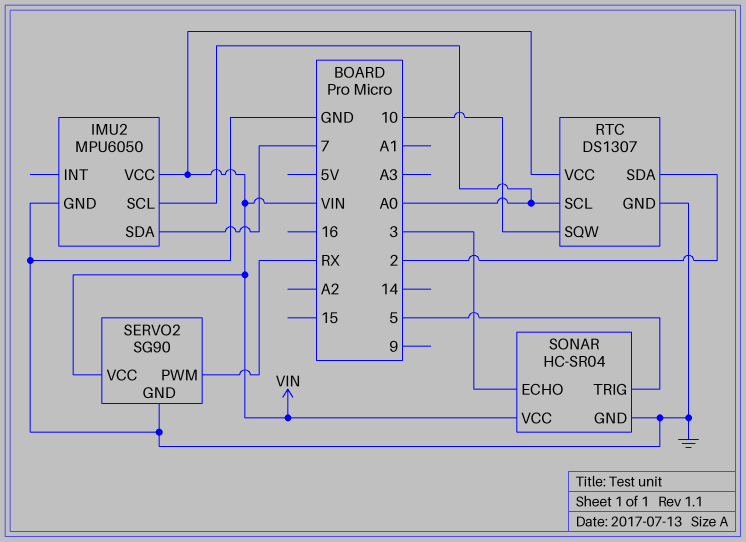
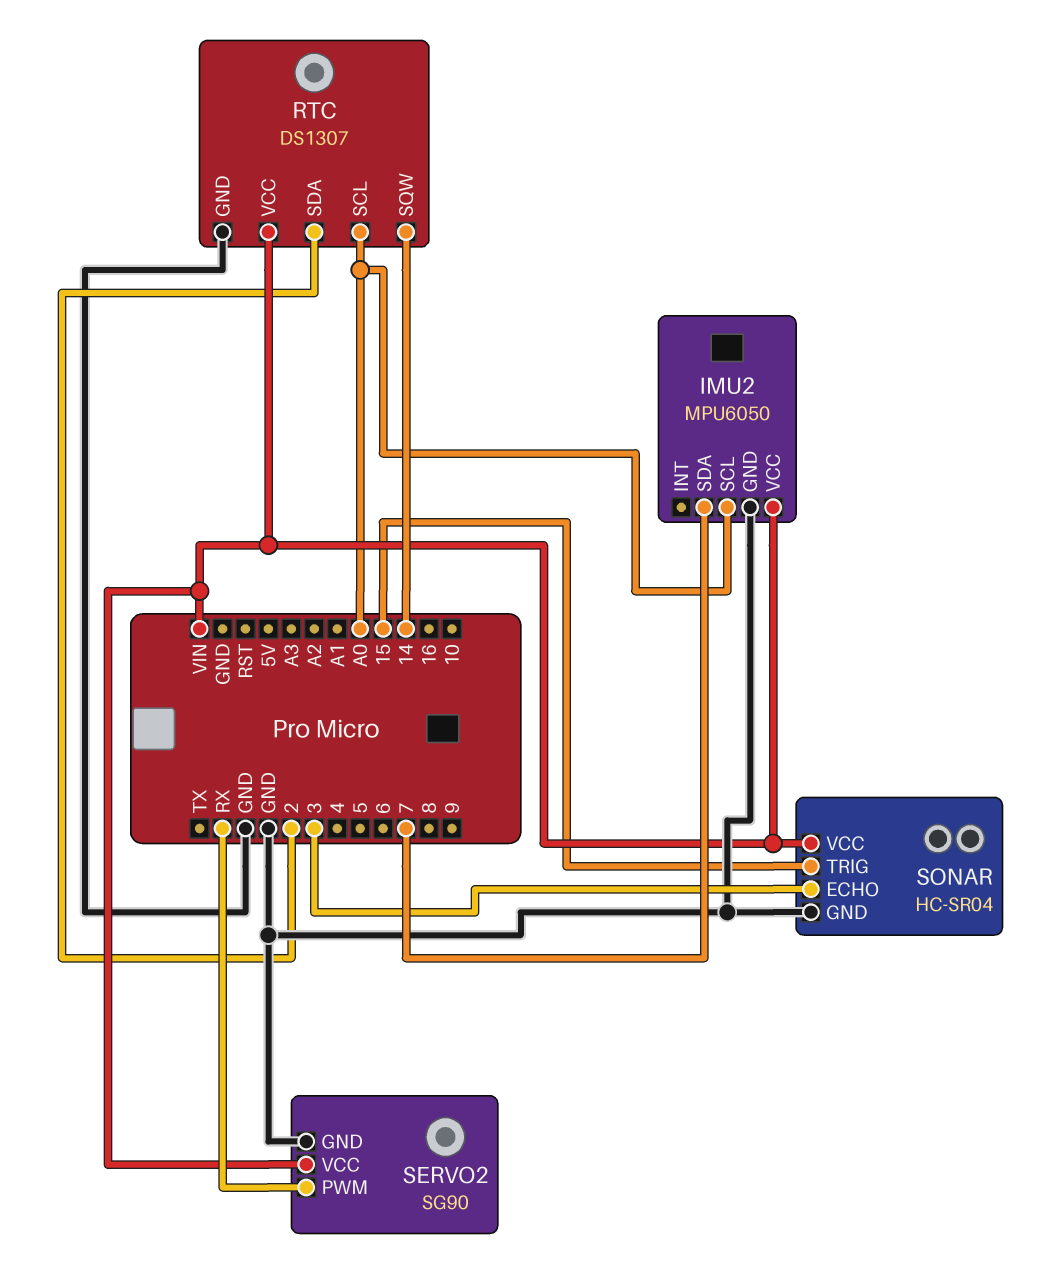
RTC pin SQW: 10 -> 14
SONAR pin TRIG: 5 -> 15

